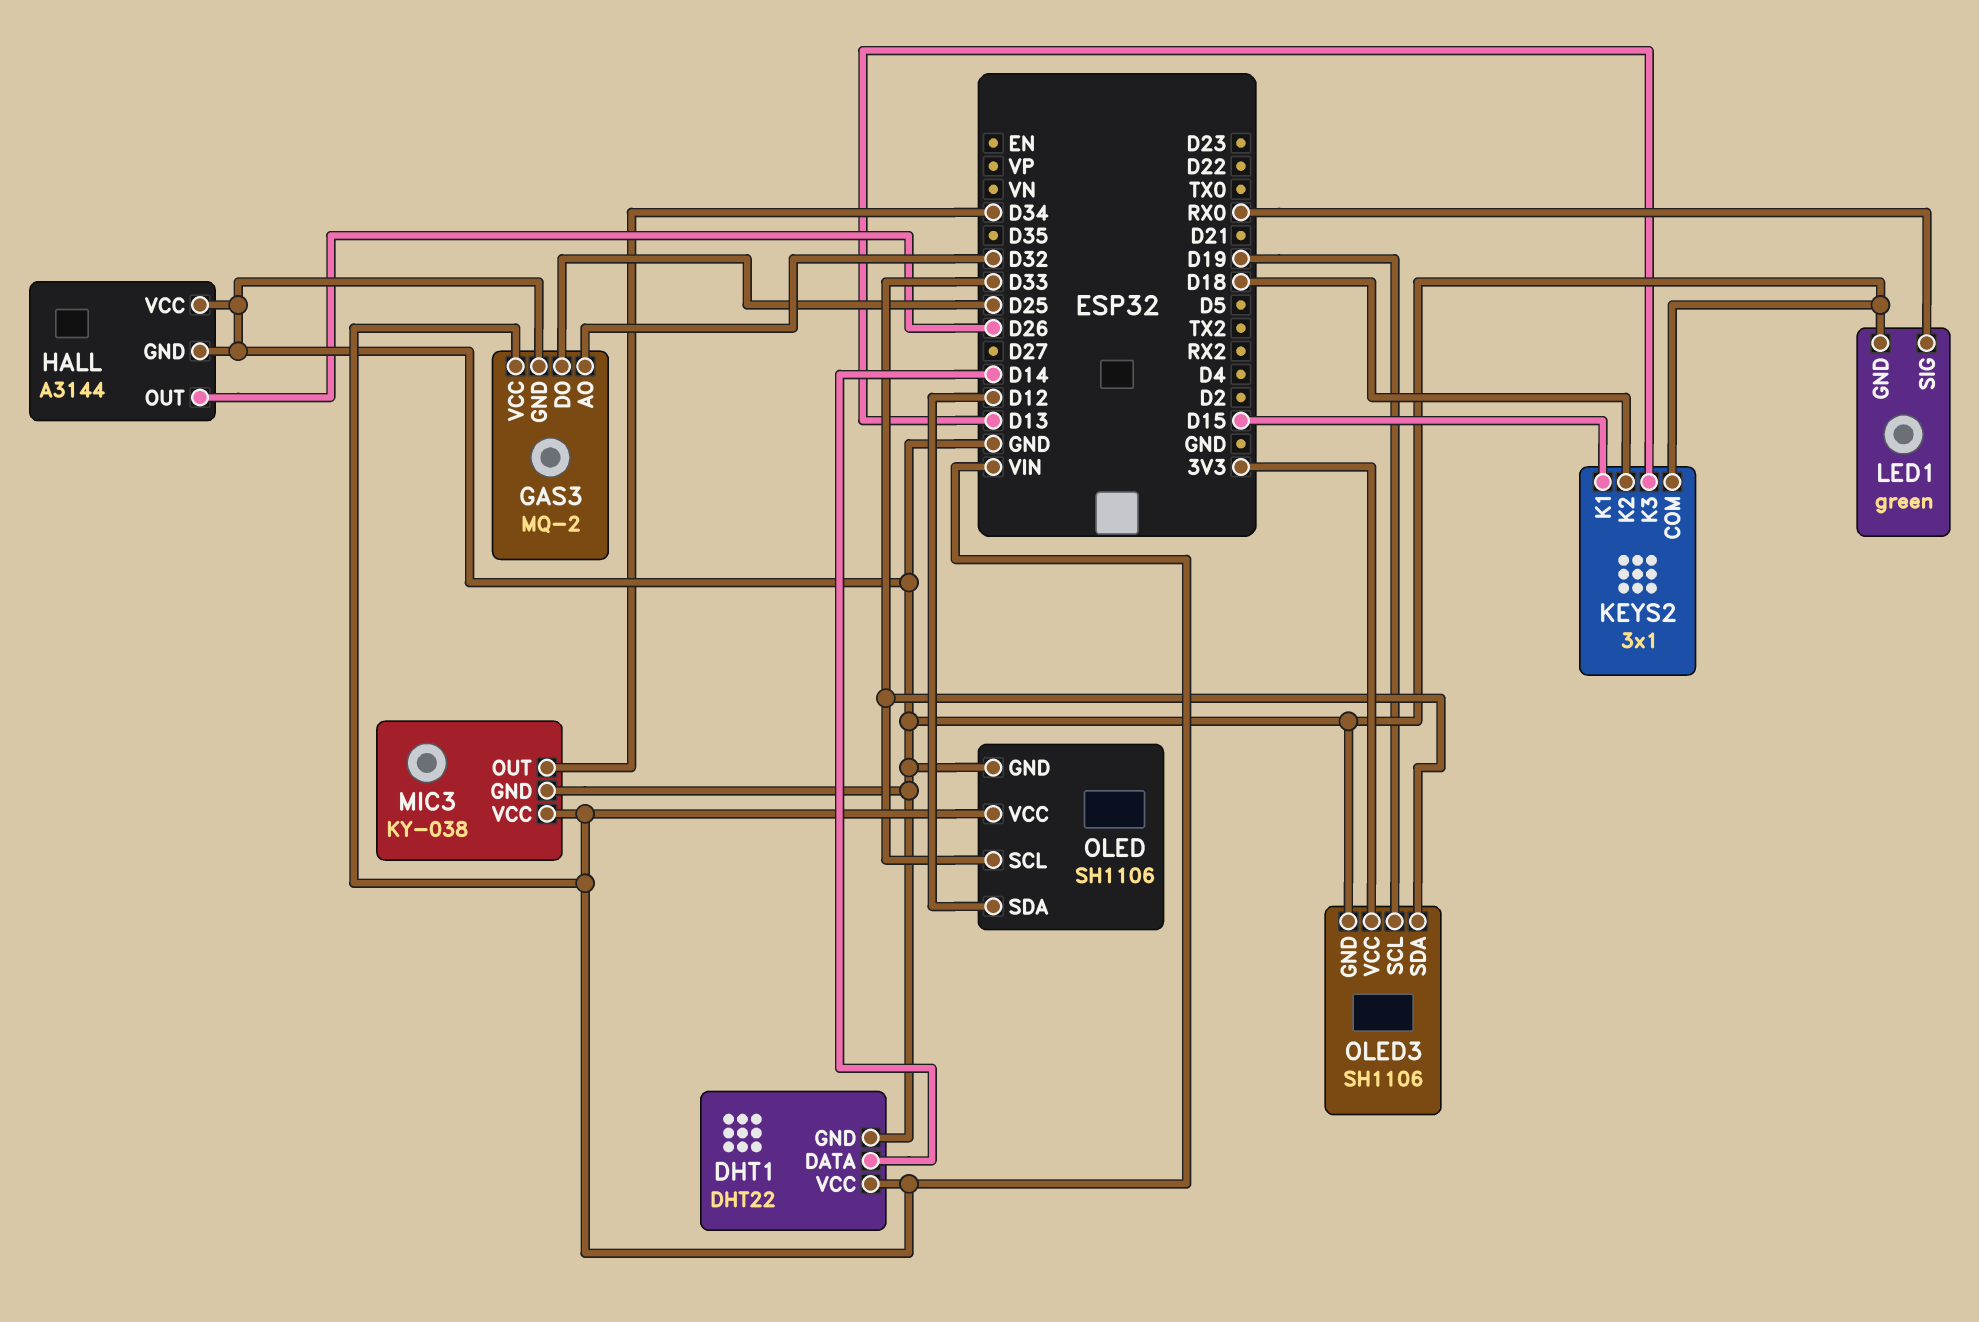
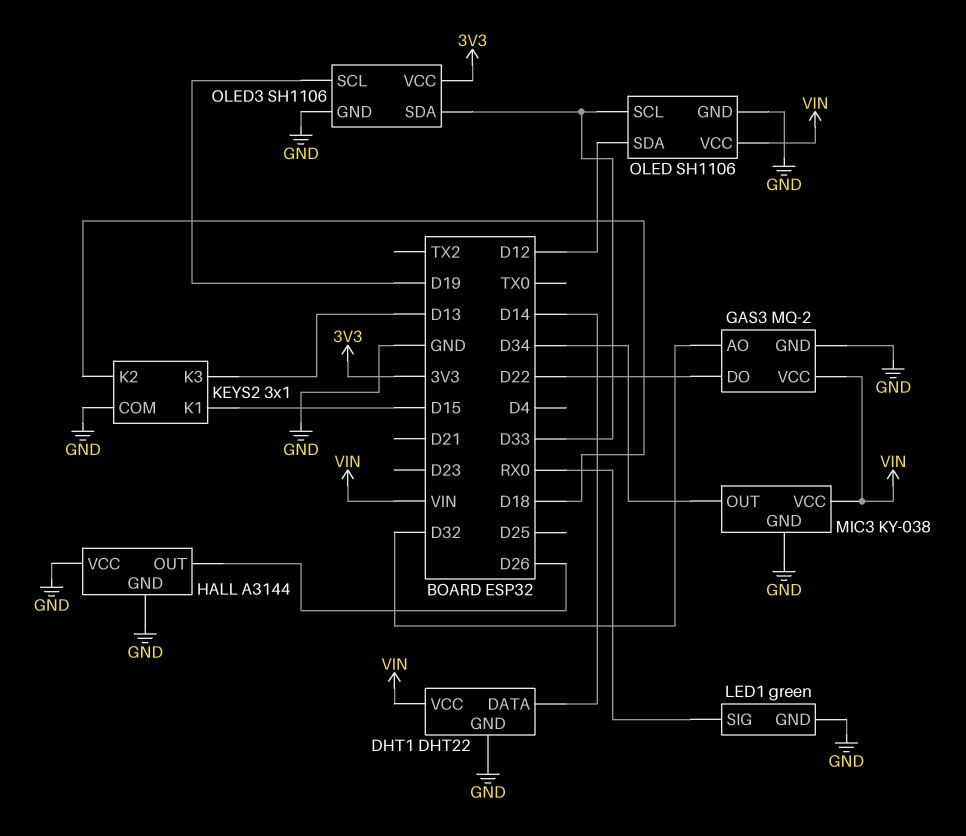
GAS3 pin DO: D25 -> D22

